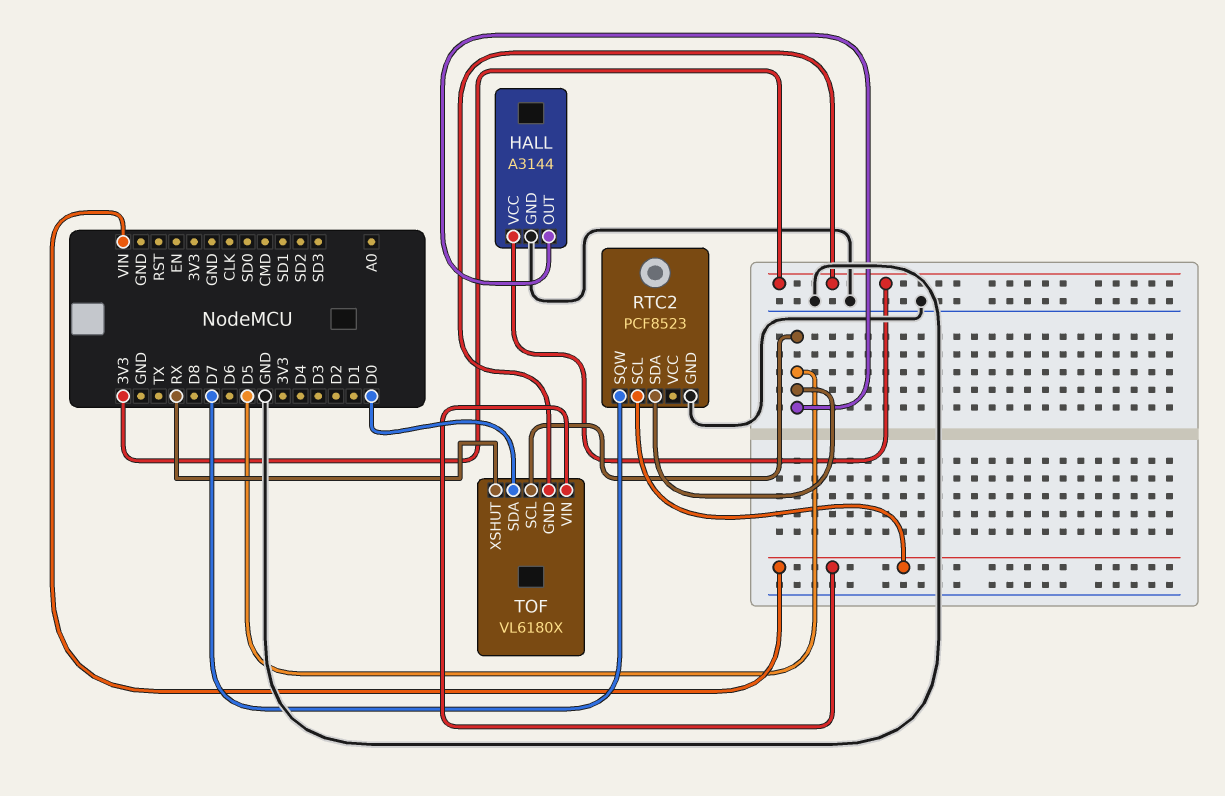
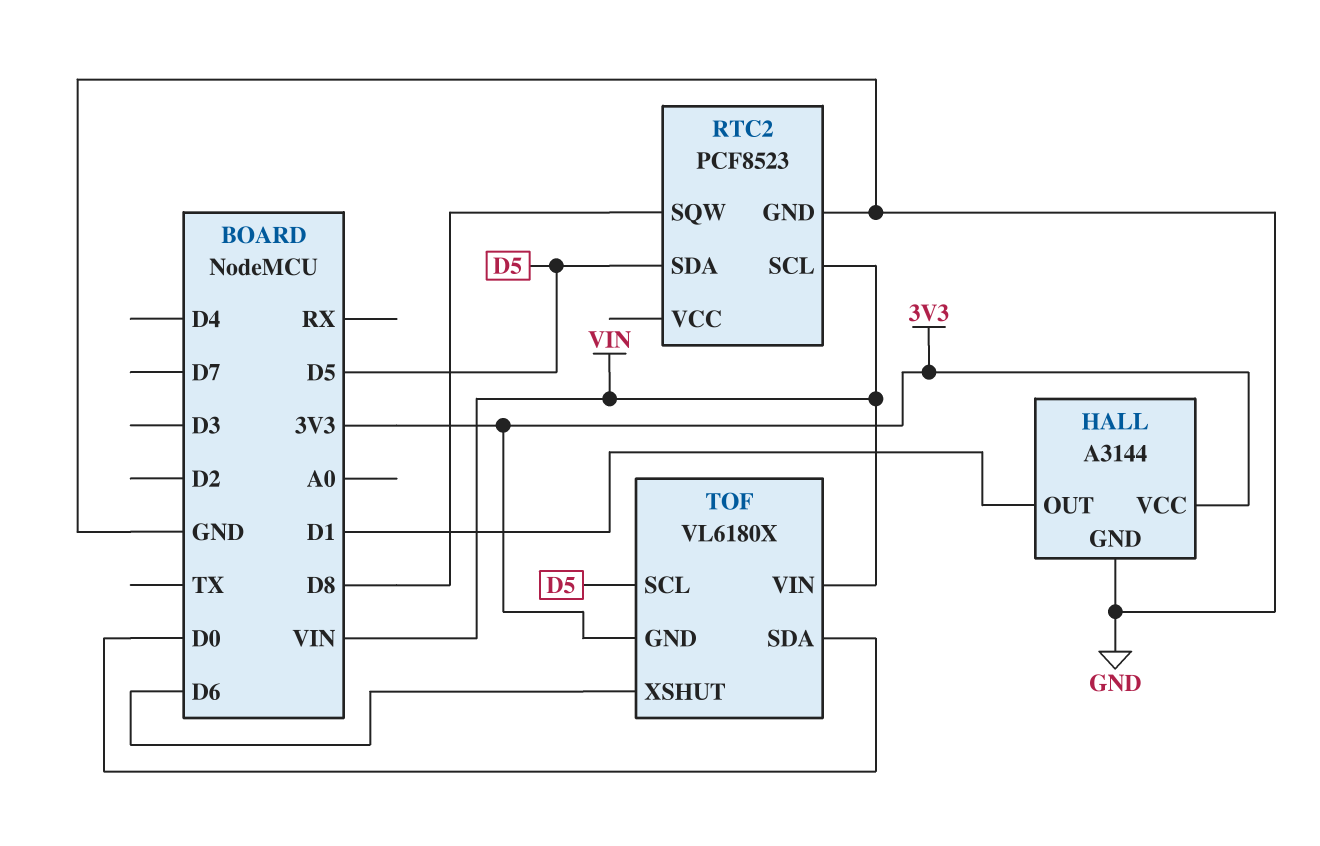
HALL pin OUT: D5 -> D1
RTC2 pin SQW: D7 -> D8
TOF pin XSHUT: RX -> D6

